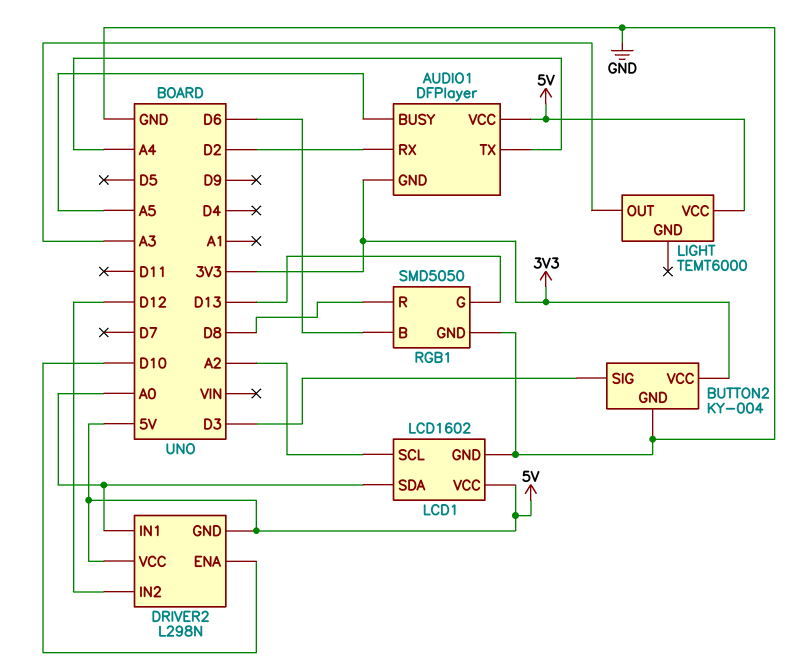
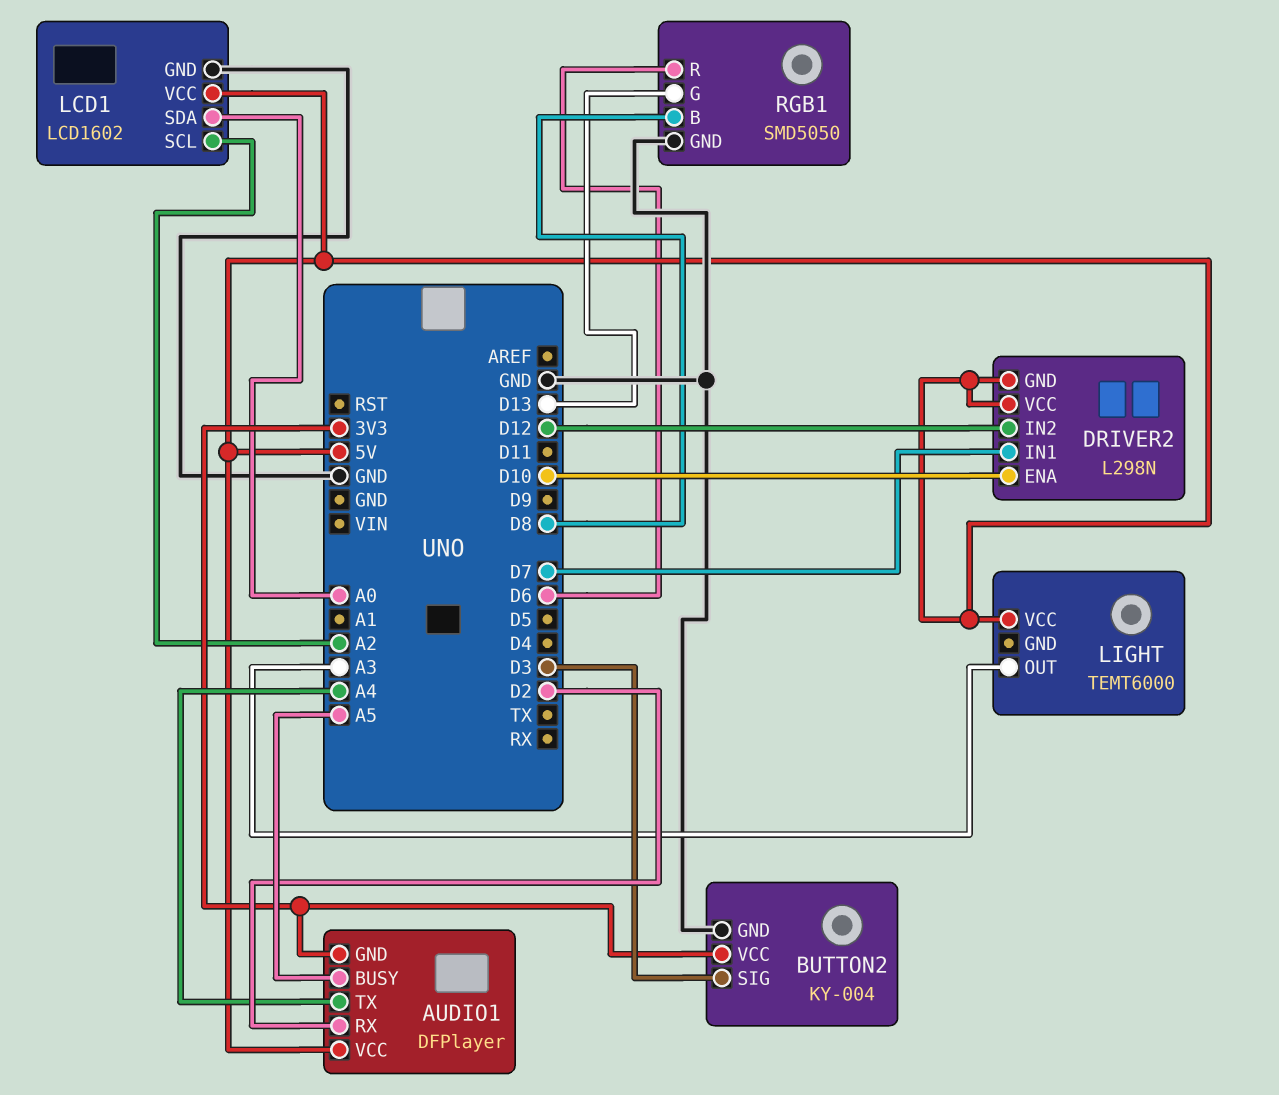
DRIVER2 pin IN1: A0 -> D7
RGB1 pin B: D6 -> D8
RGB1 pin R: D8 -> D6

